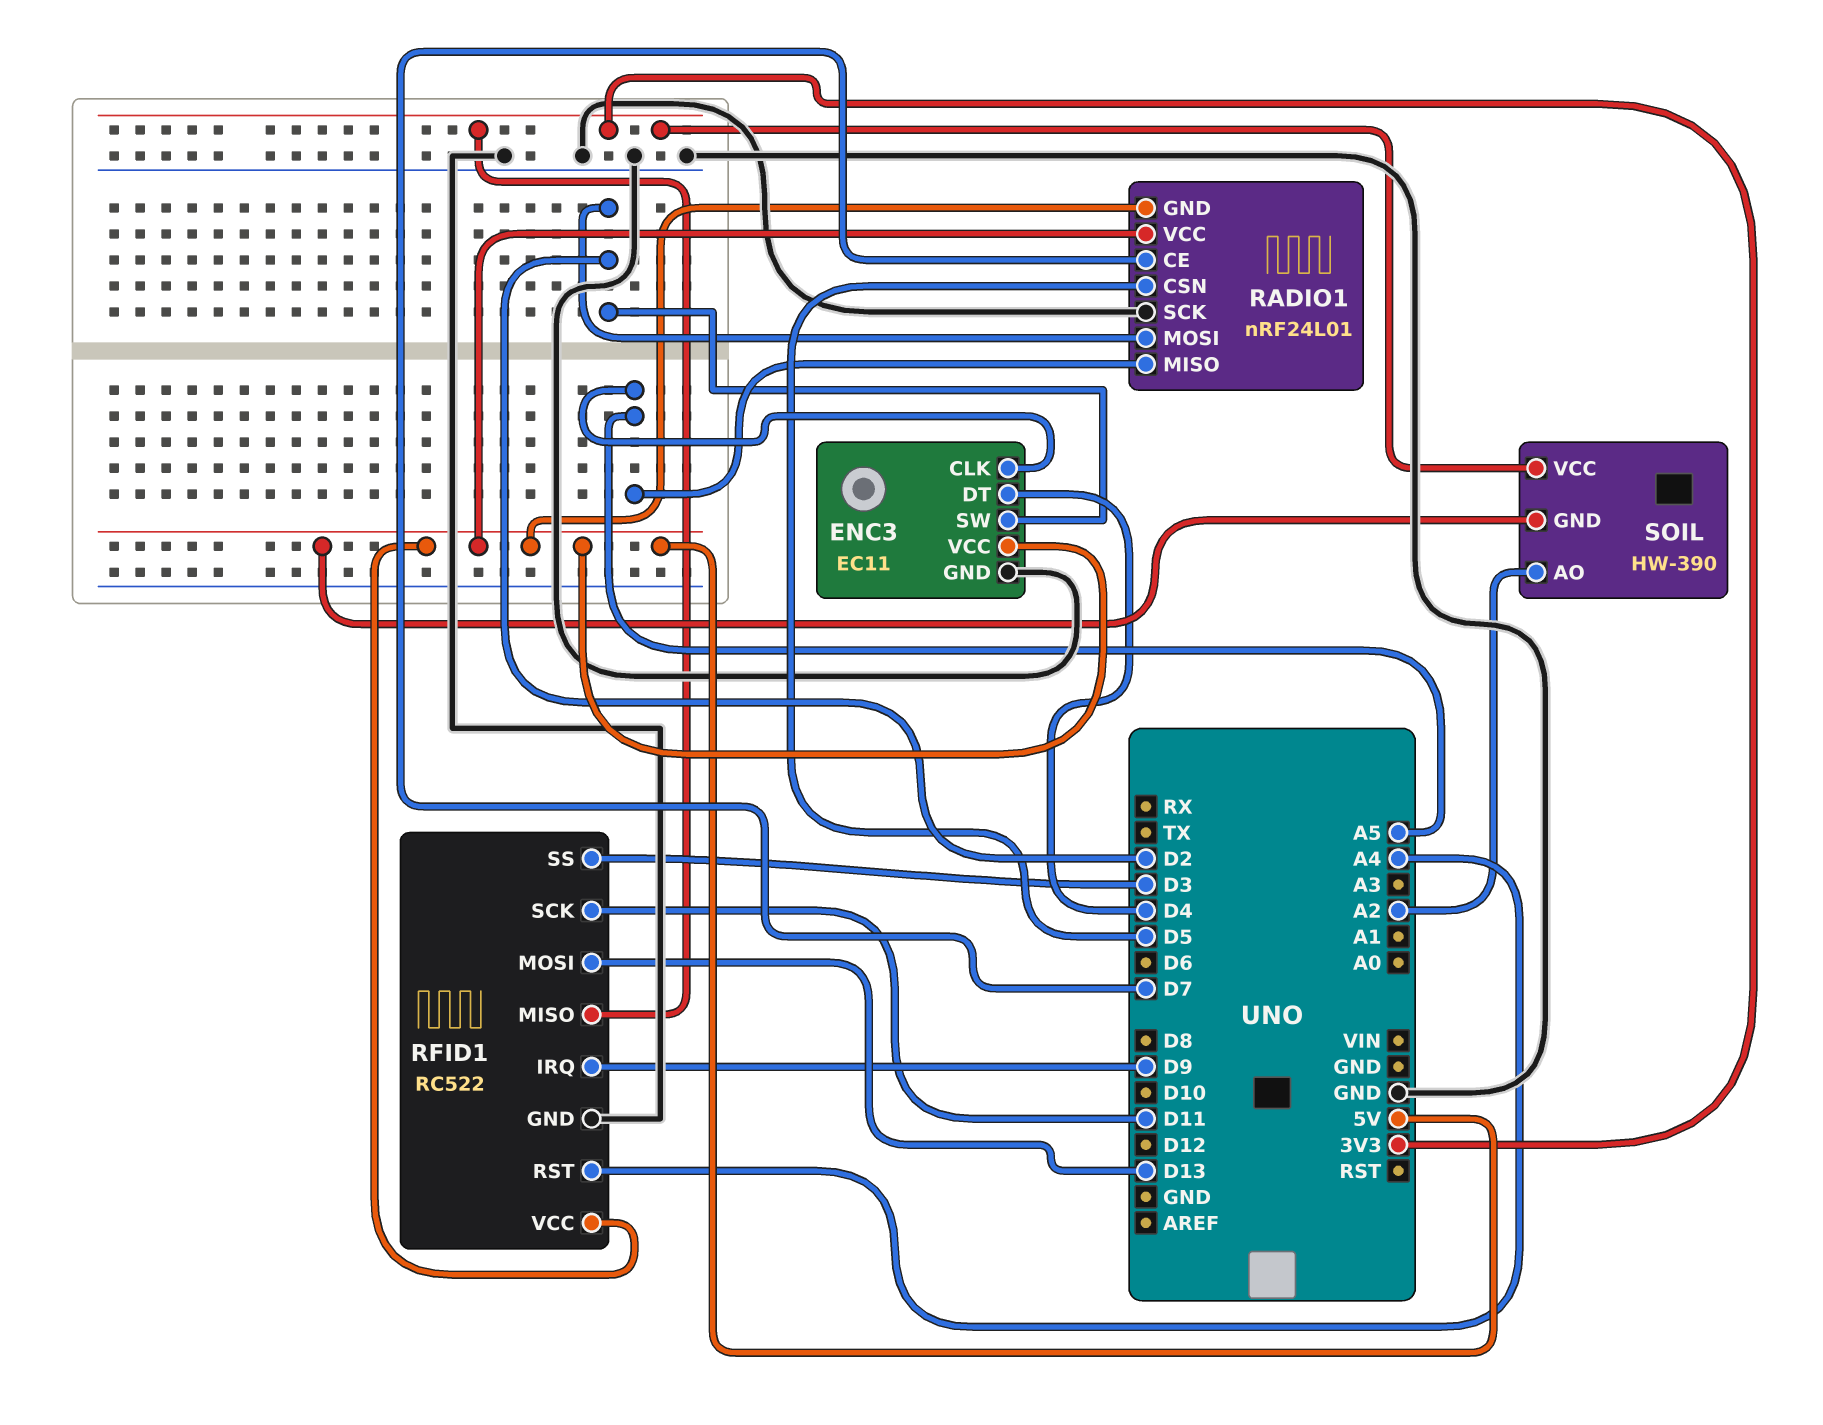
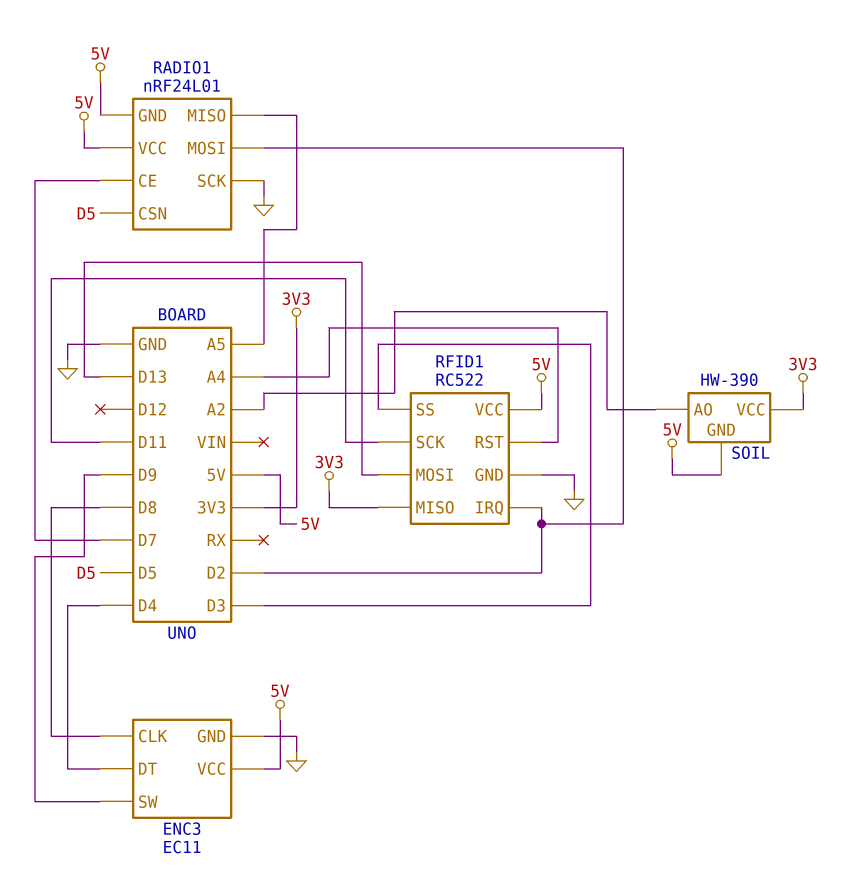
ENC3 pin CLK: A5 -> D8
ENC3 pin SW: D2 -> D9
RFID1 pin IRQ: D9 -> D2

